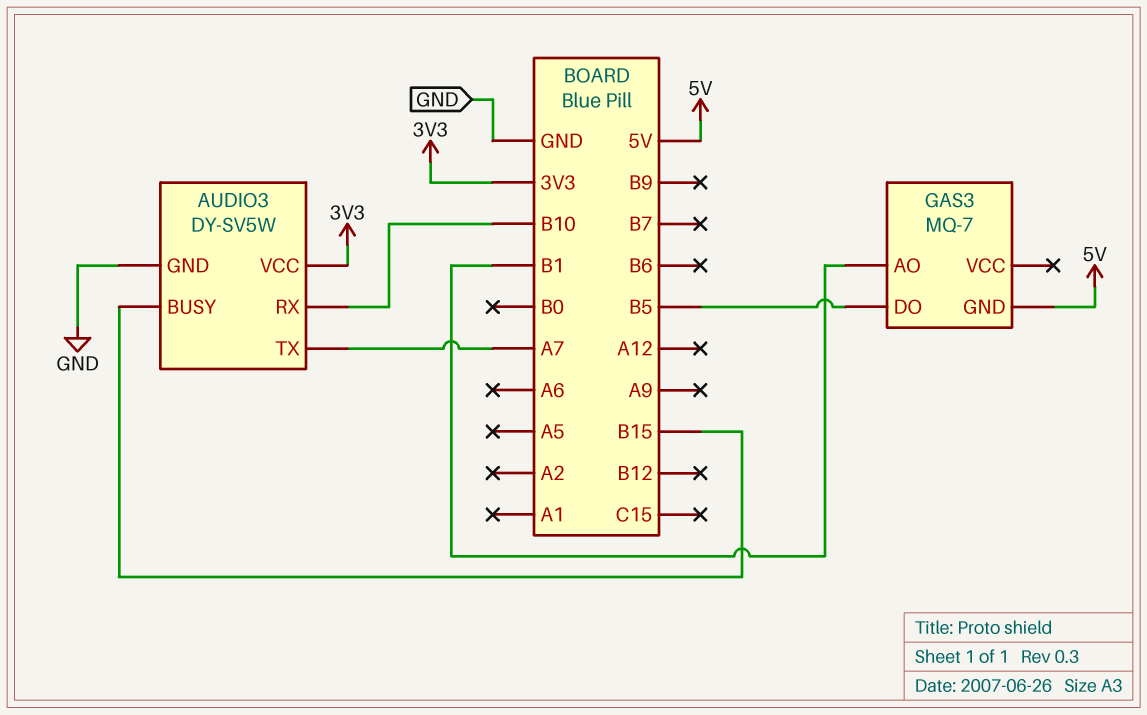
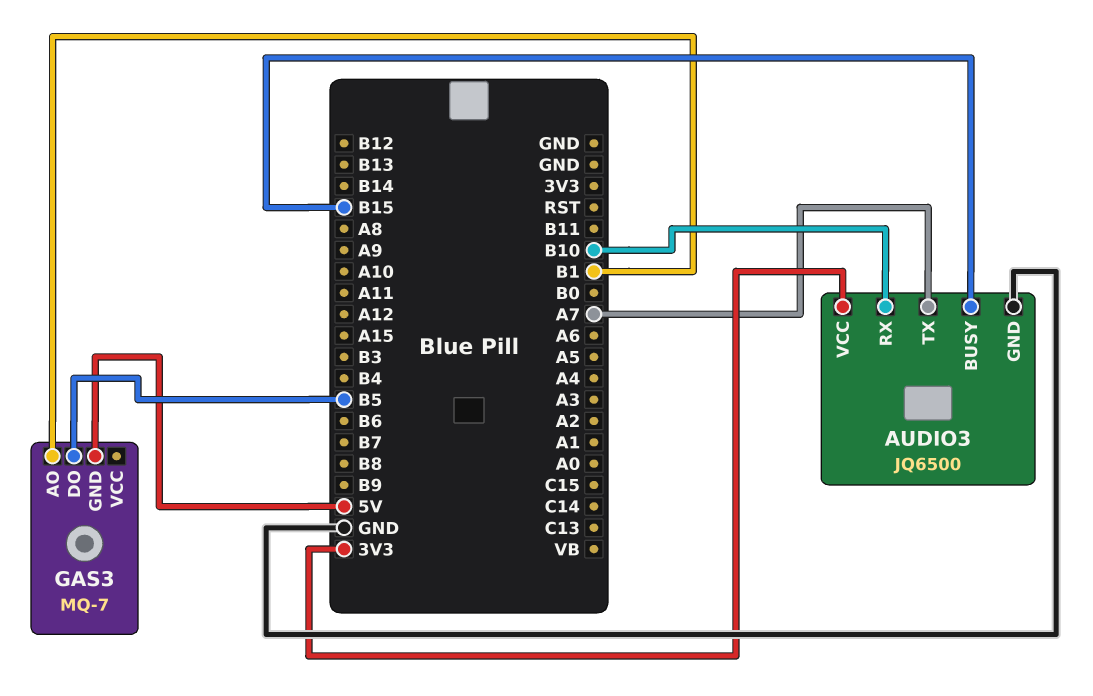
AUDIO3: DY-SV5W -> JQ6500

